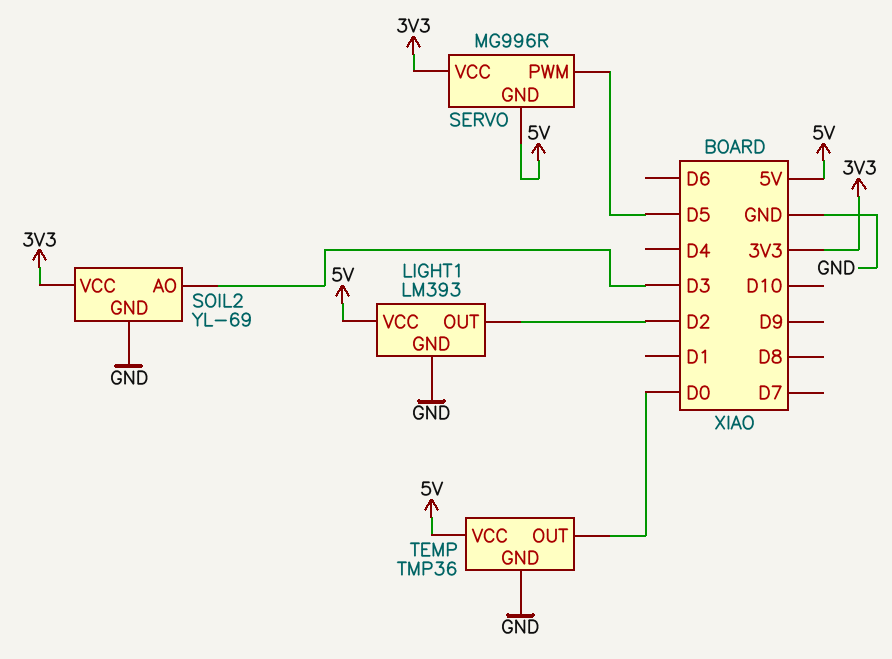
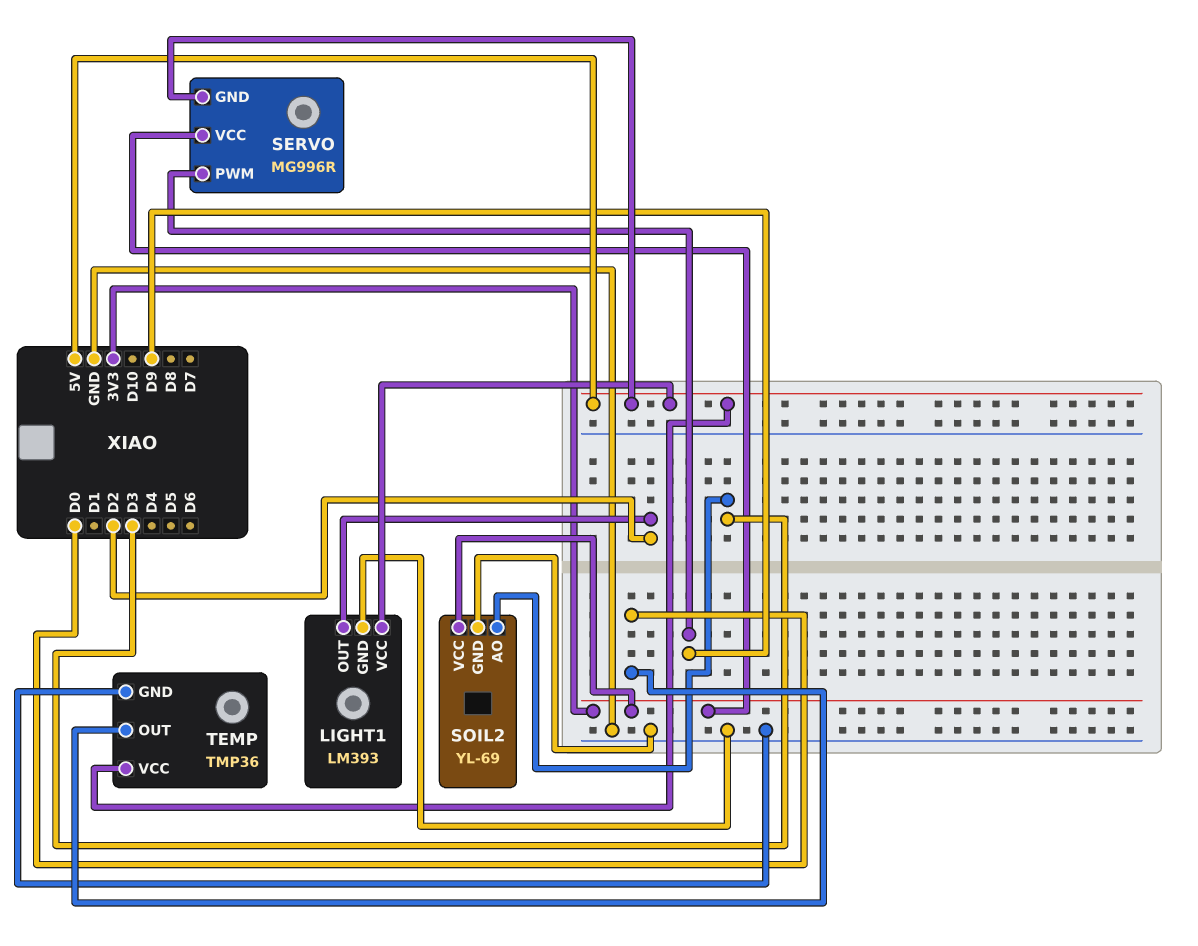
SERVO pin PWM: D5 -> D9

